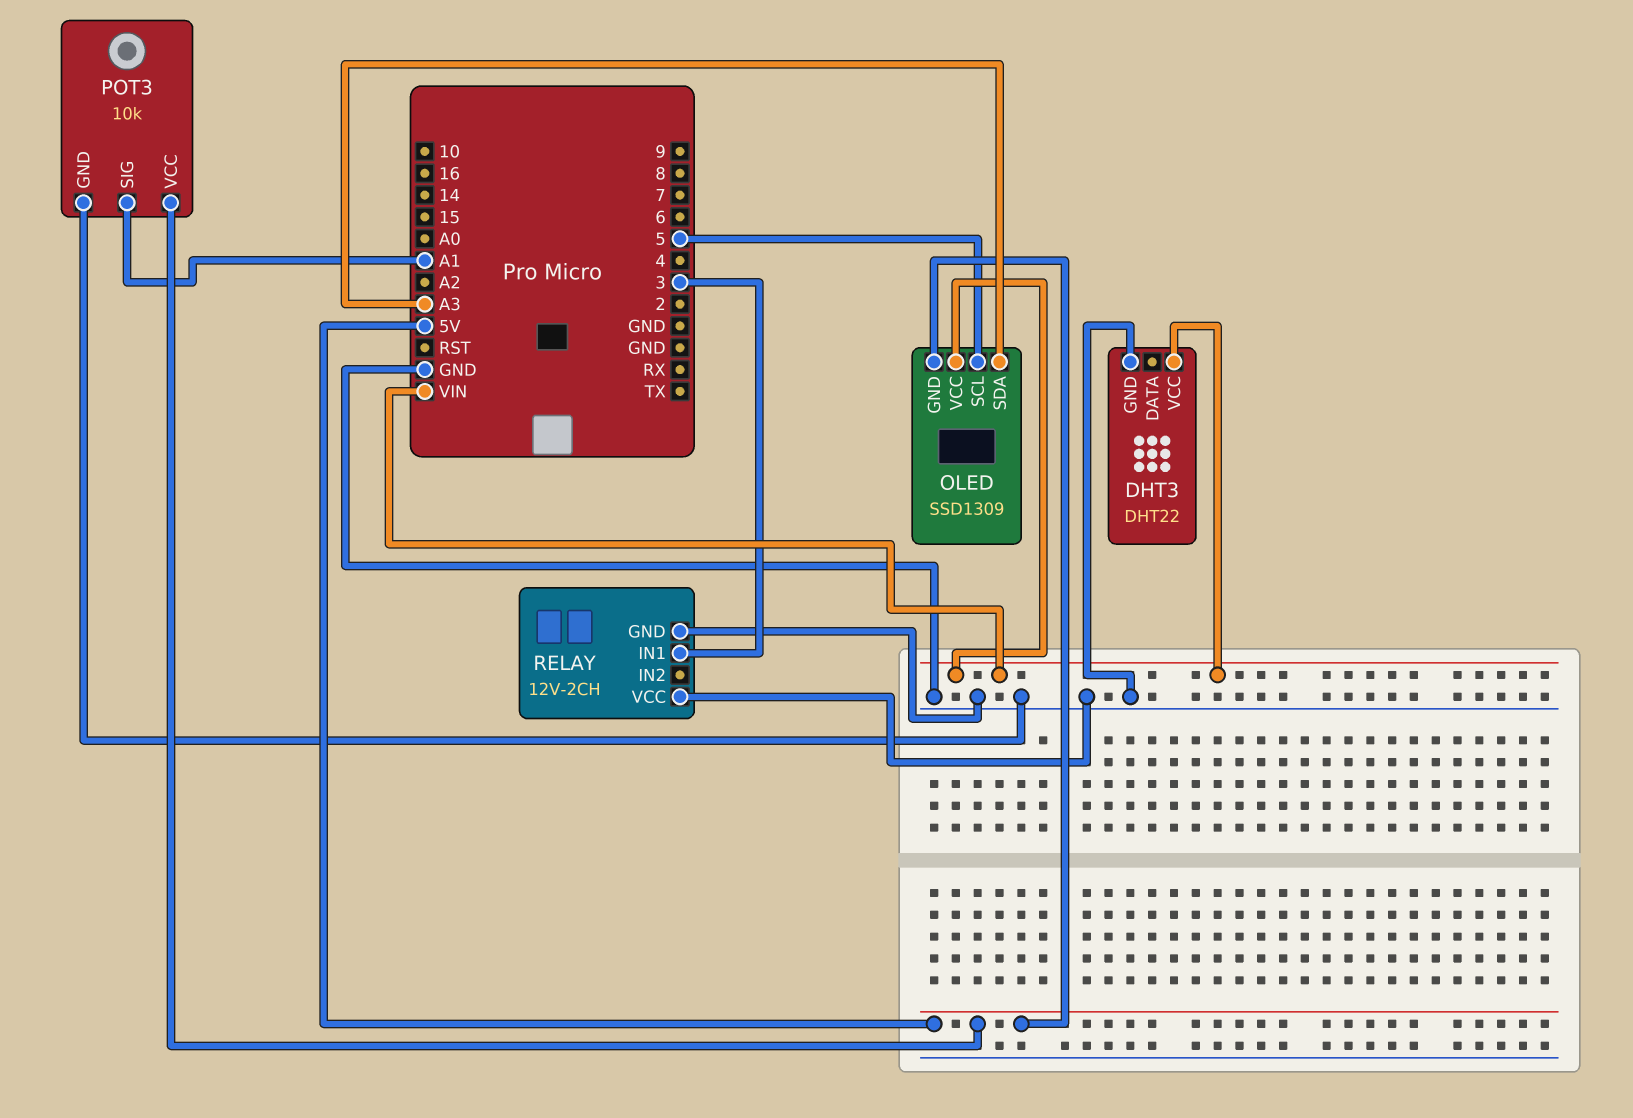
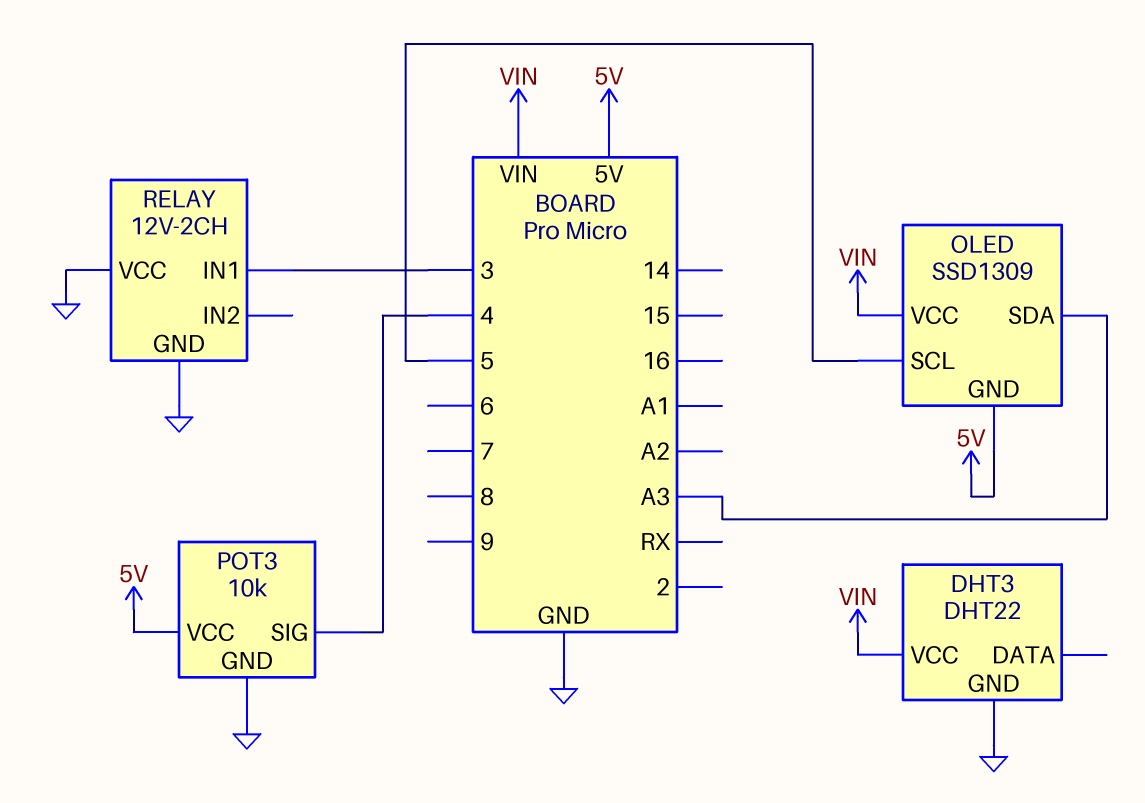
POT3 pin SIG: A1 -> 4

